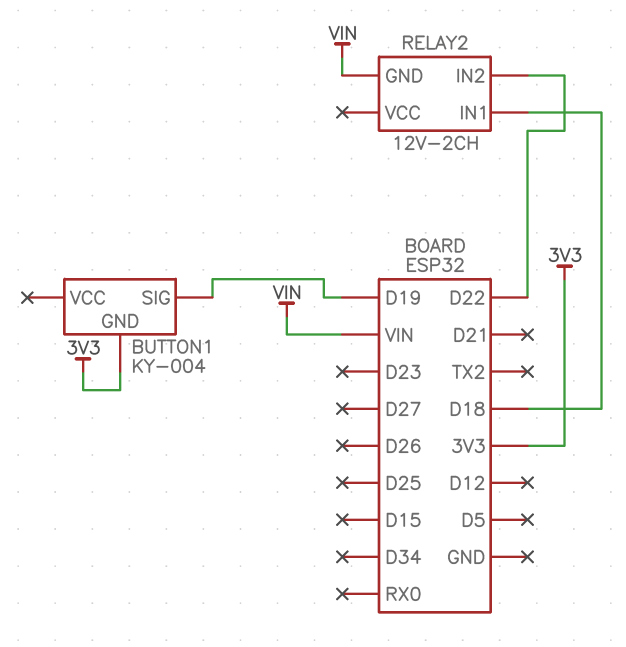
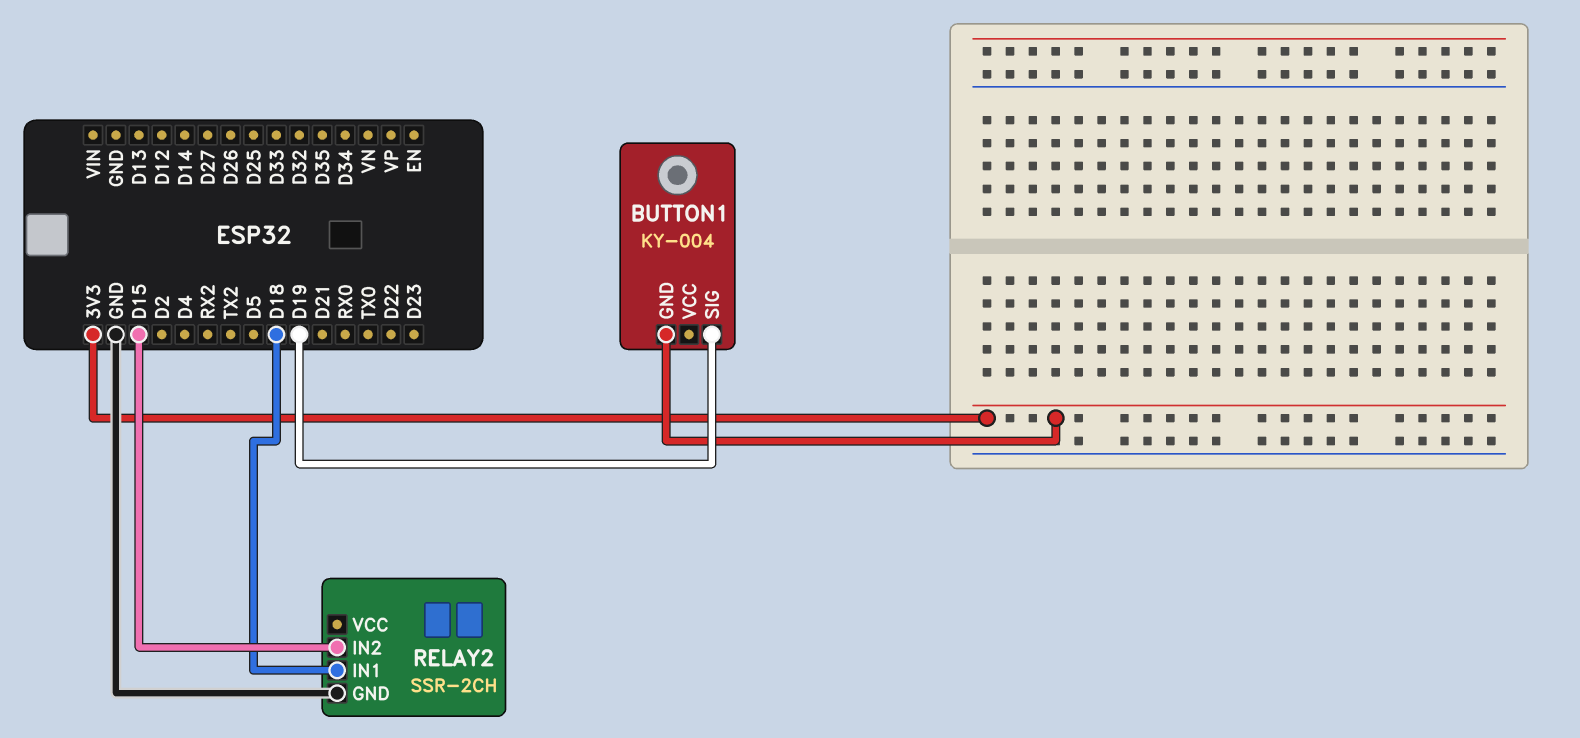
RELAY2: 12V-2CH -> SSR-2CH
RELAY2 pin GND: VIN -> GND
RELAY2 pin IN2: D22 -> D15

